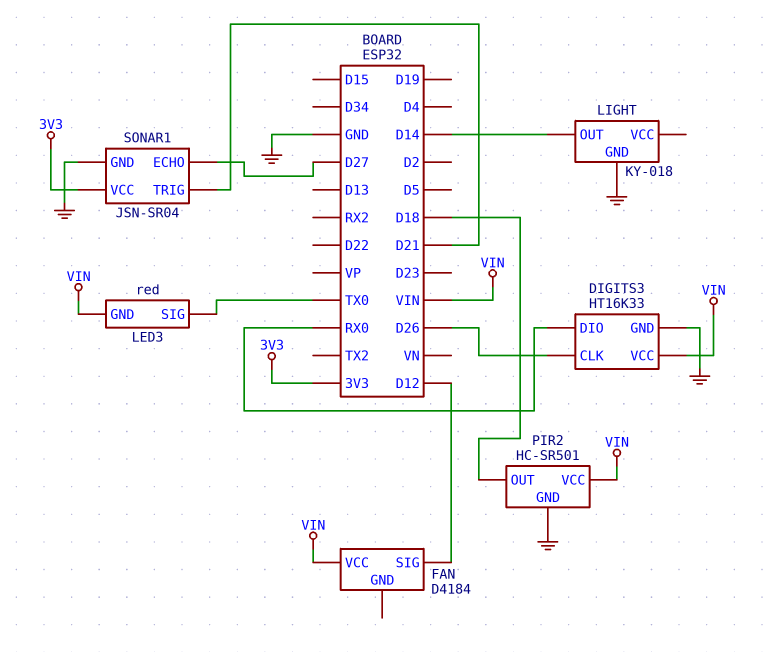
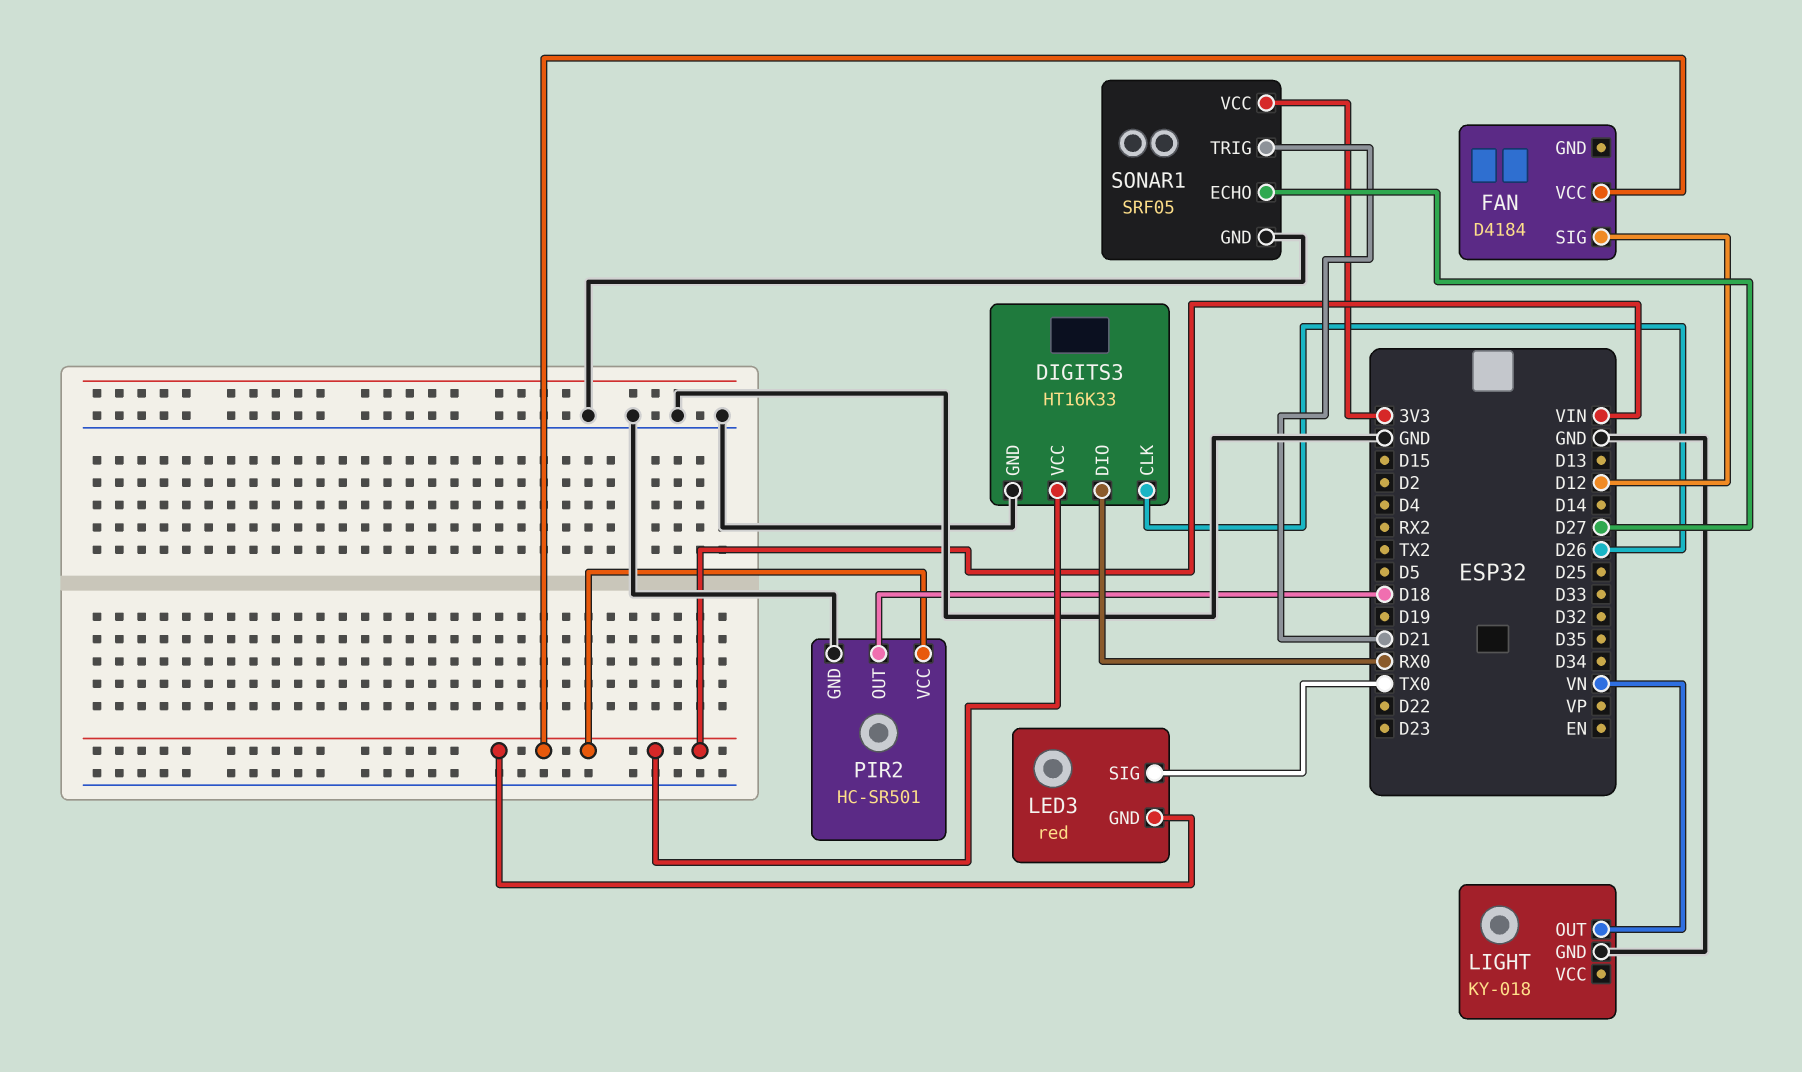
LIGHT pin OUT: D14 -> VN
SONAR1: JSN-SR04 -> SRF05

